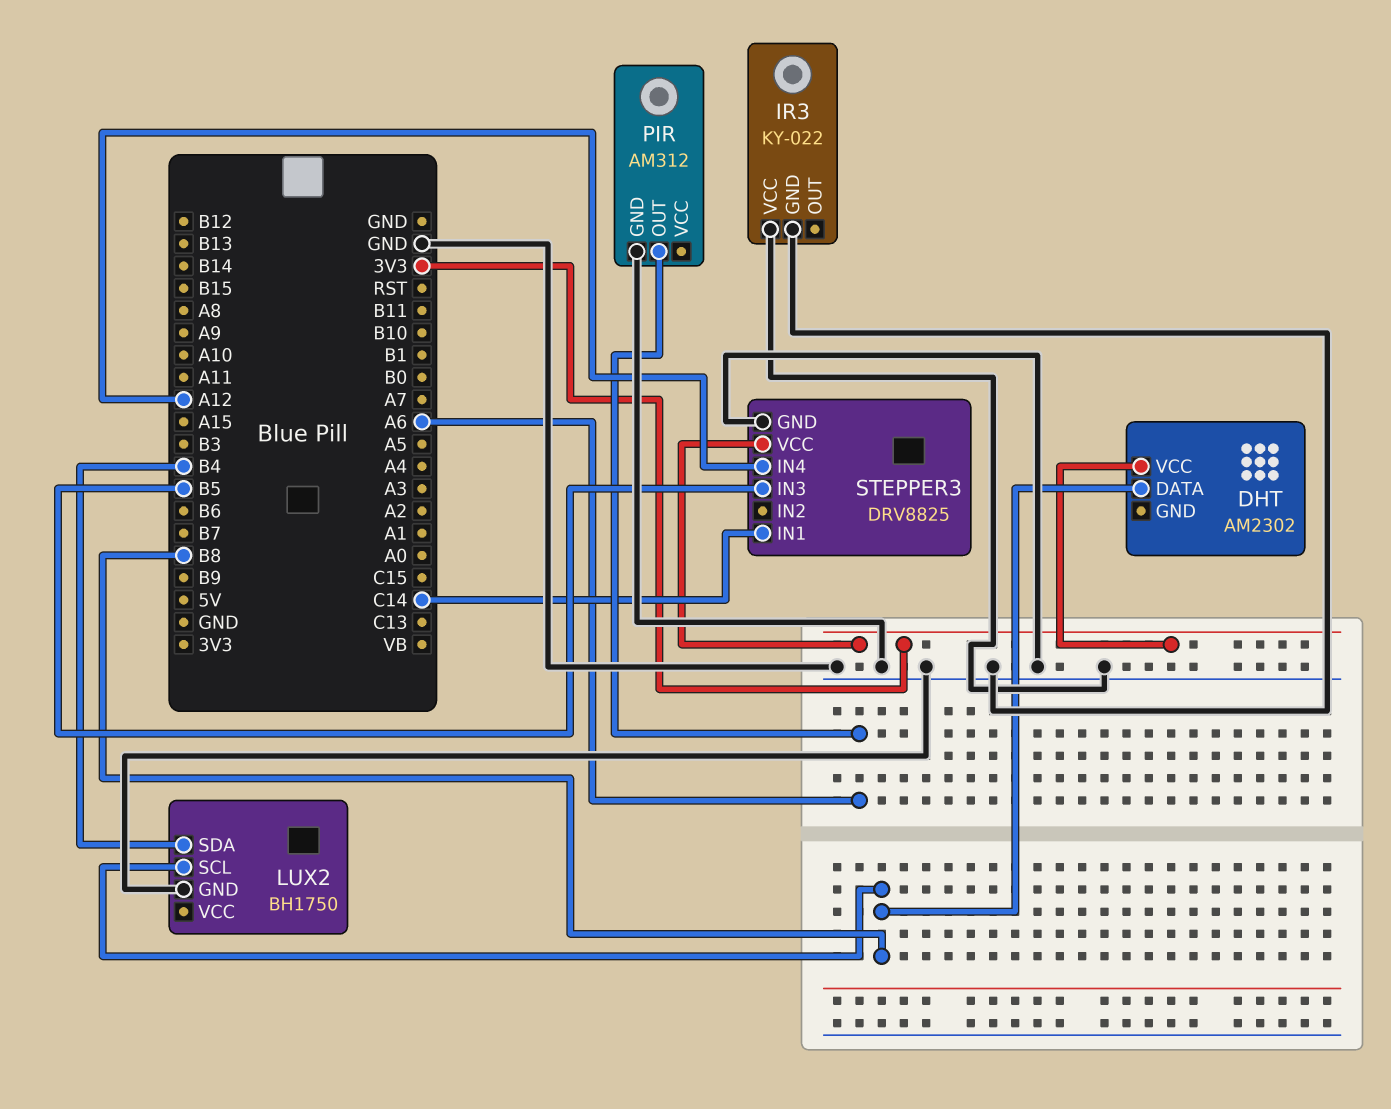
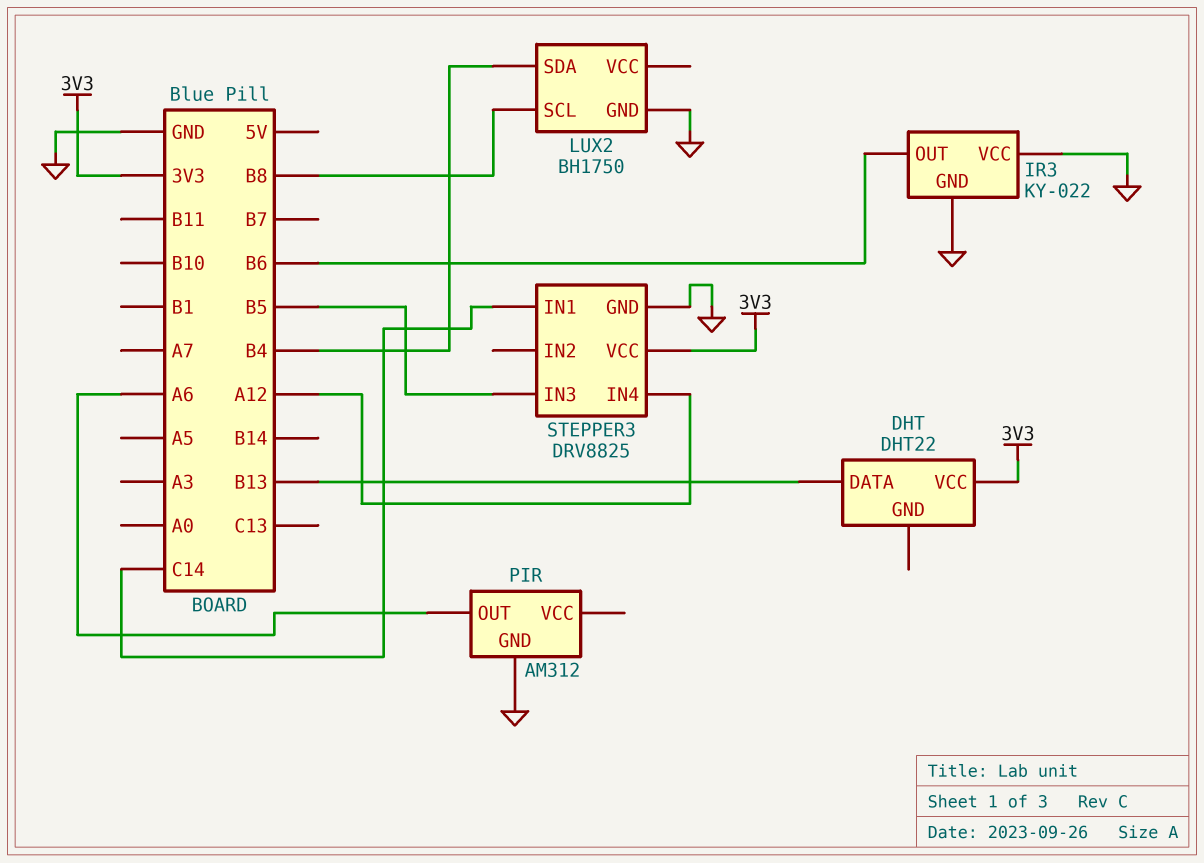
DHT: AM2302 -> DHT22
DHT pin DATA: B8 -> B13
IR3 pin OUT: none -> B6

